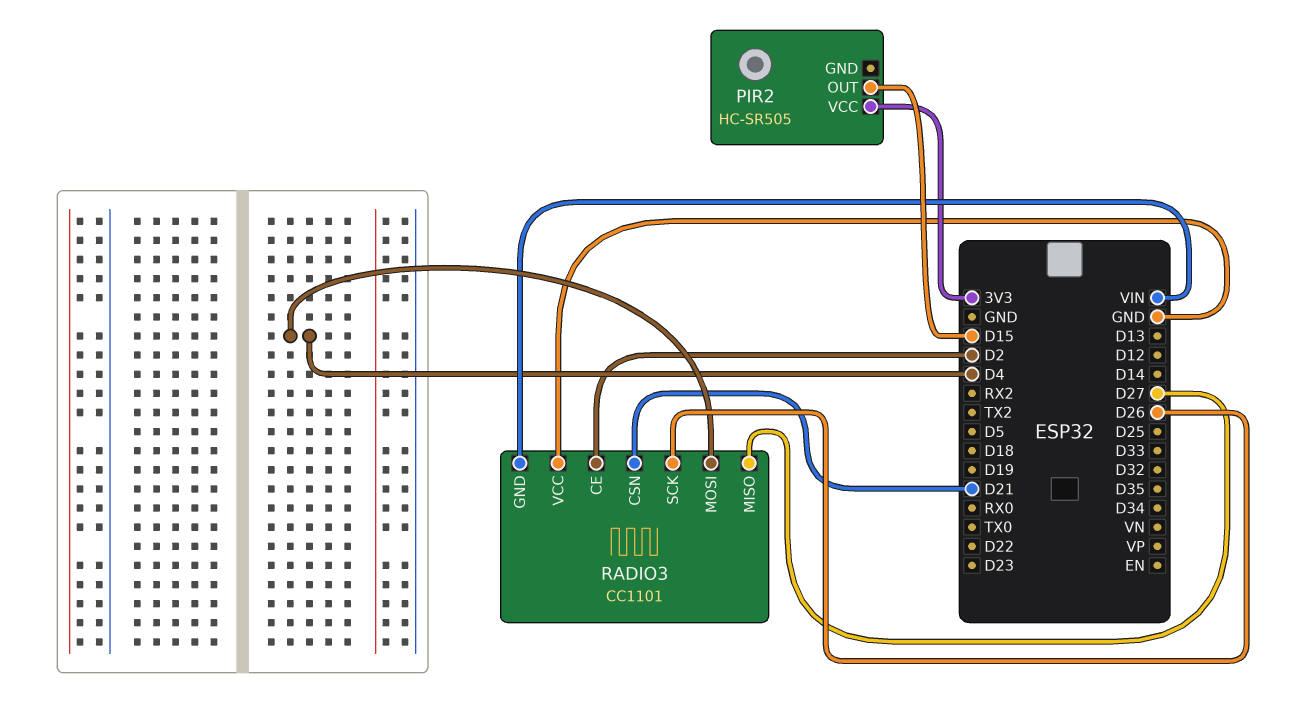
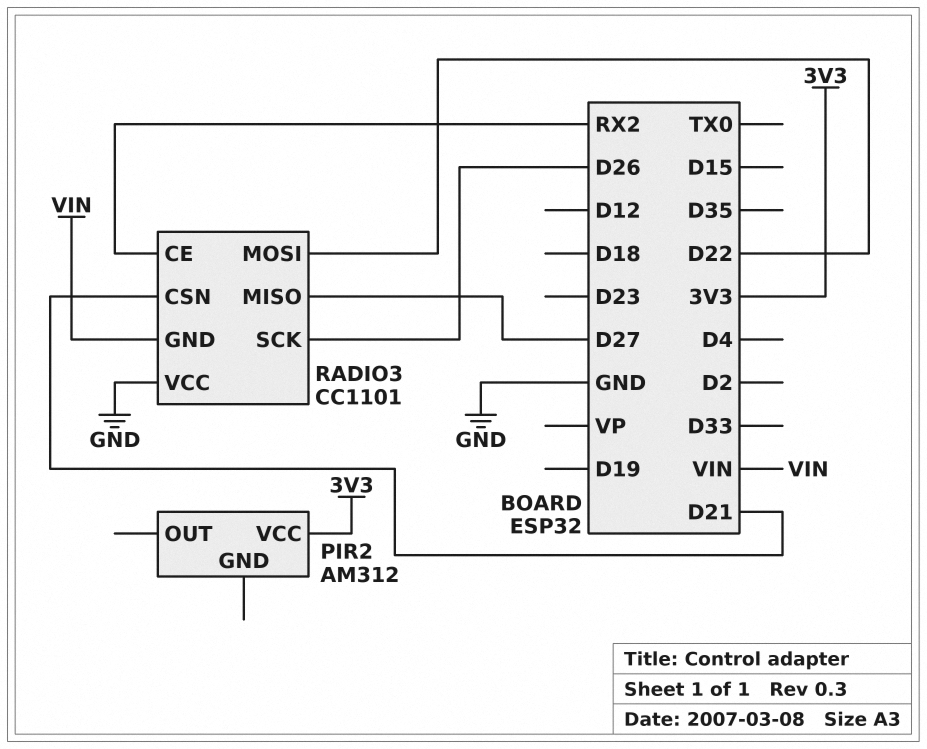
PIR2: HC-SR505 -> AM312
PIR2 pin OUT: D15 -> none
RADIO3 pin CE: D2 -> RX2
RADIO3 pin MOSI: D4 -> D22

